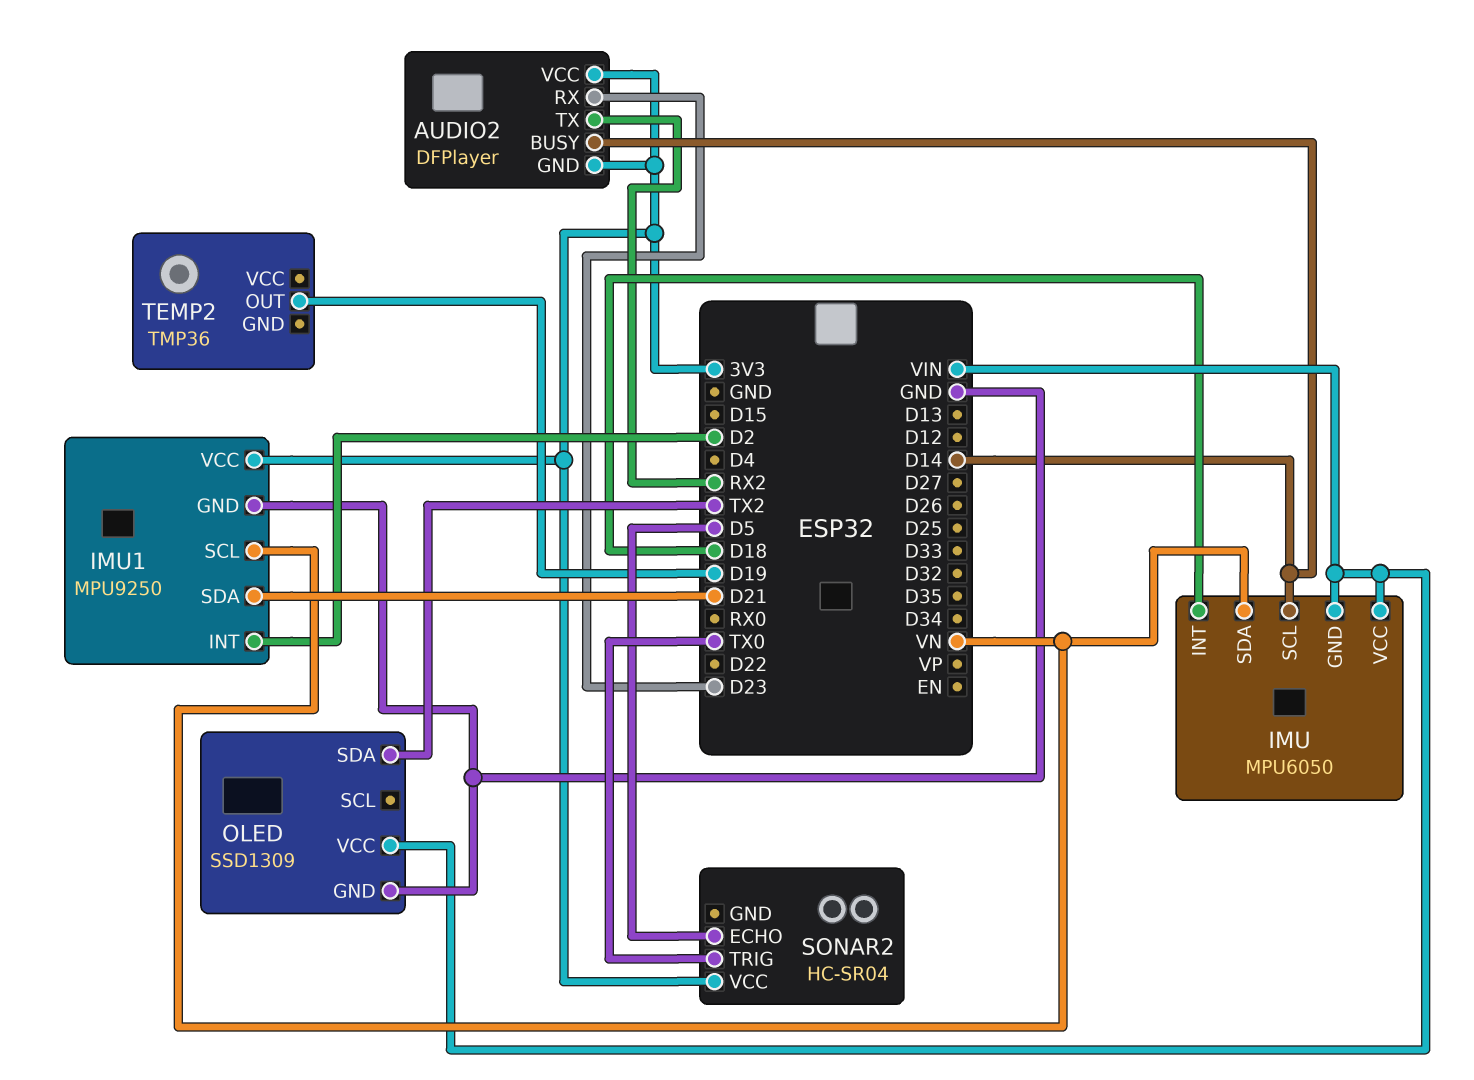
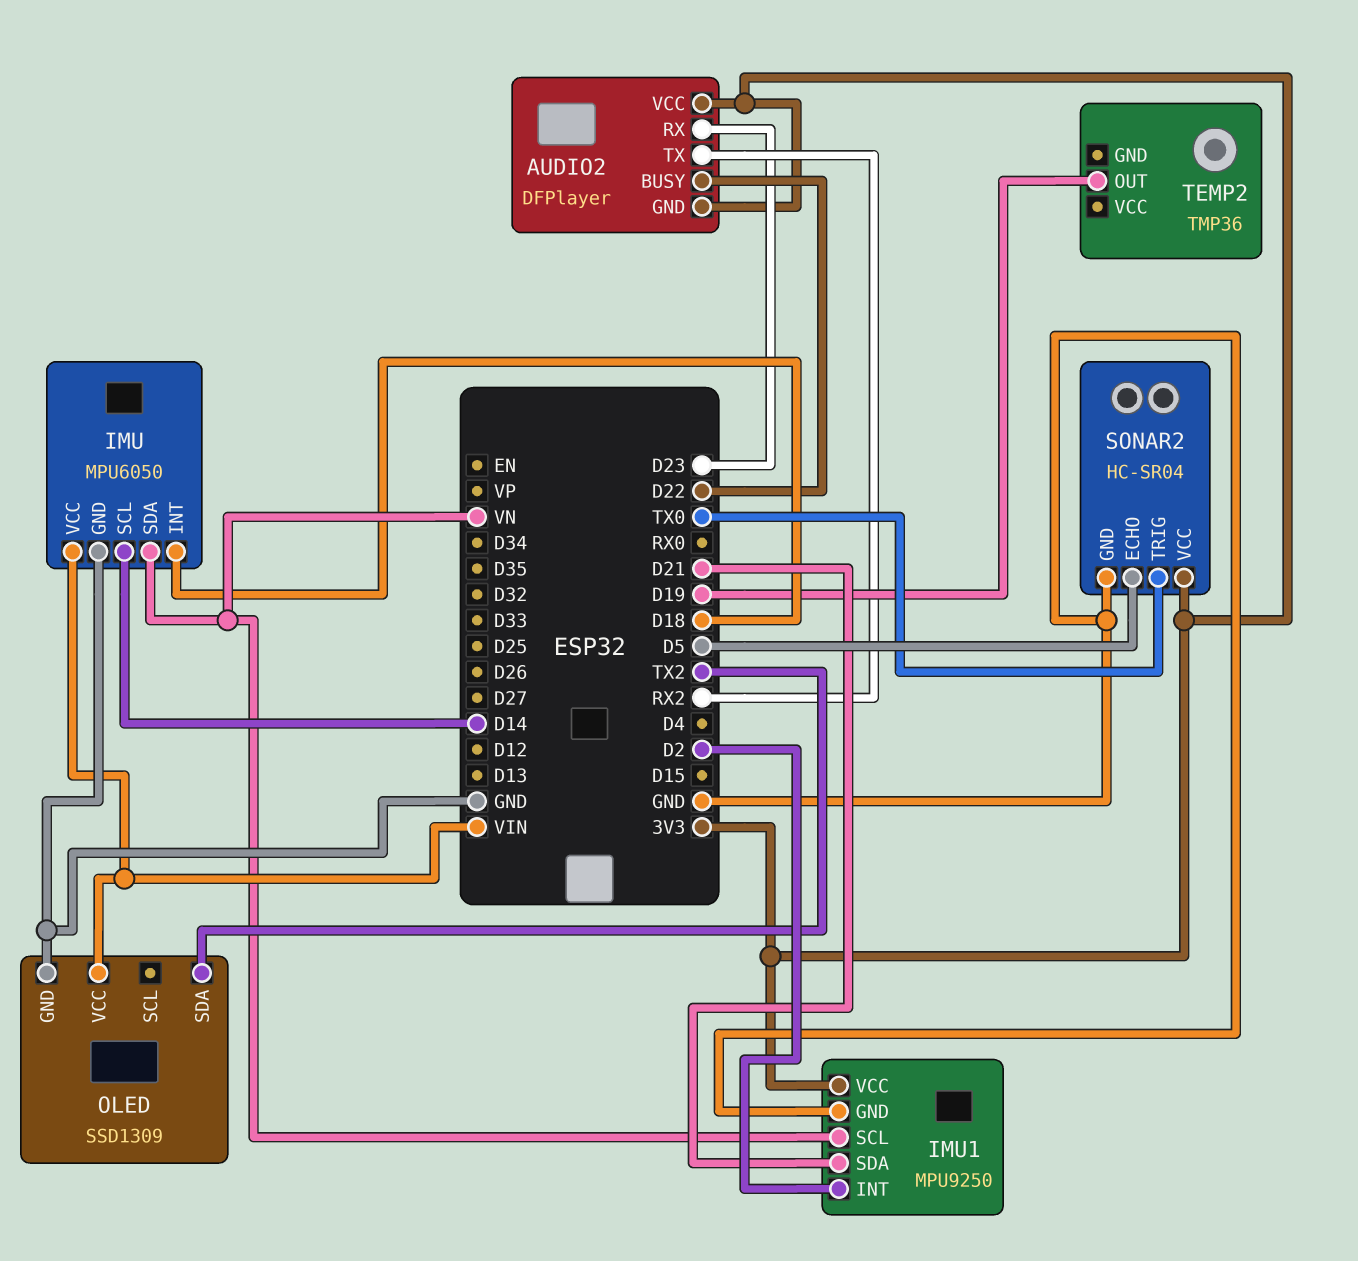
AUDIO2 pin BUSY: D14 -> D22
IMU pin GND: VIN -> GND
SONAR2 pin GND: none -> GND

